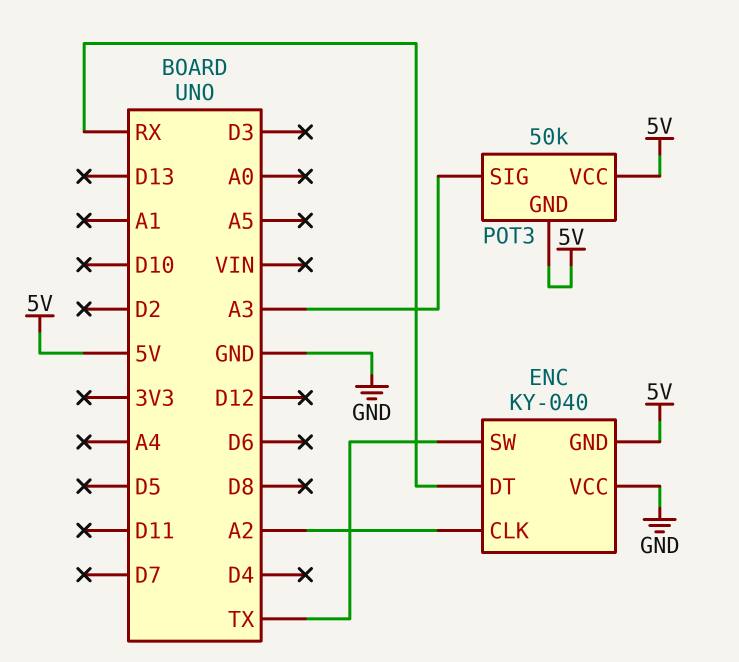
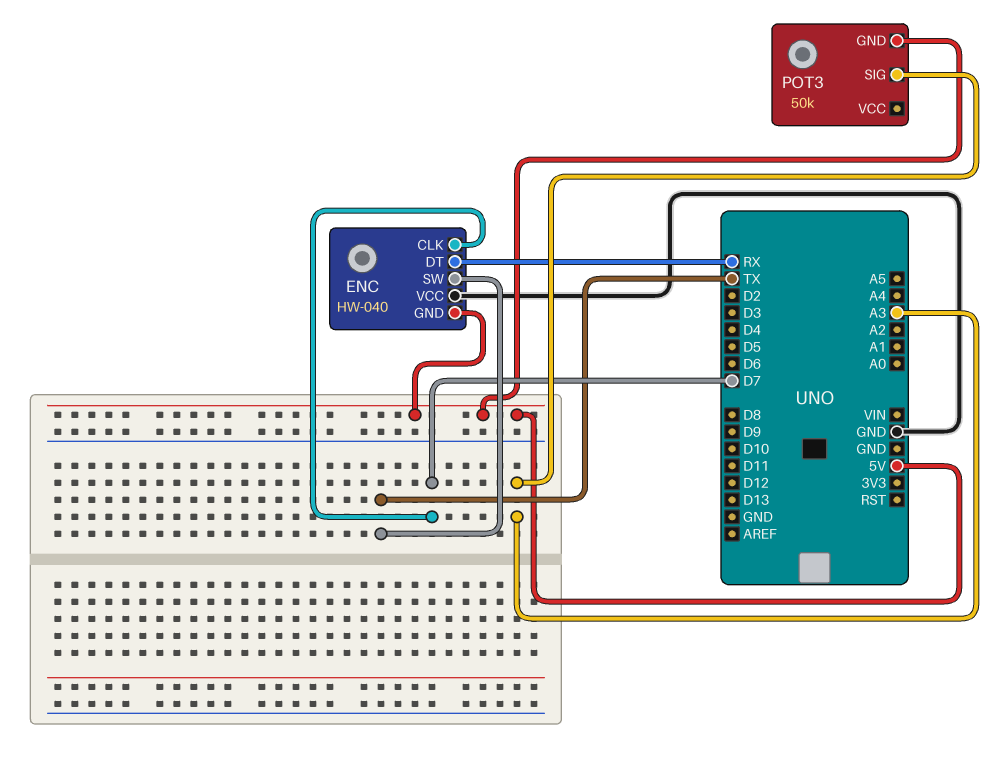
ENC: KY-040 -> HW-040
ENC pin CLK: A2 -> D7
POT3 pin VCC: 5V -> none

